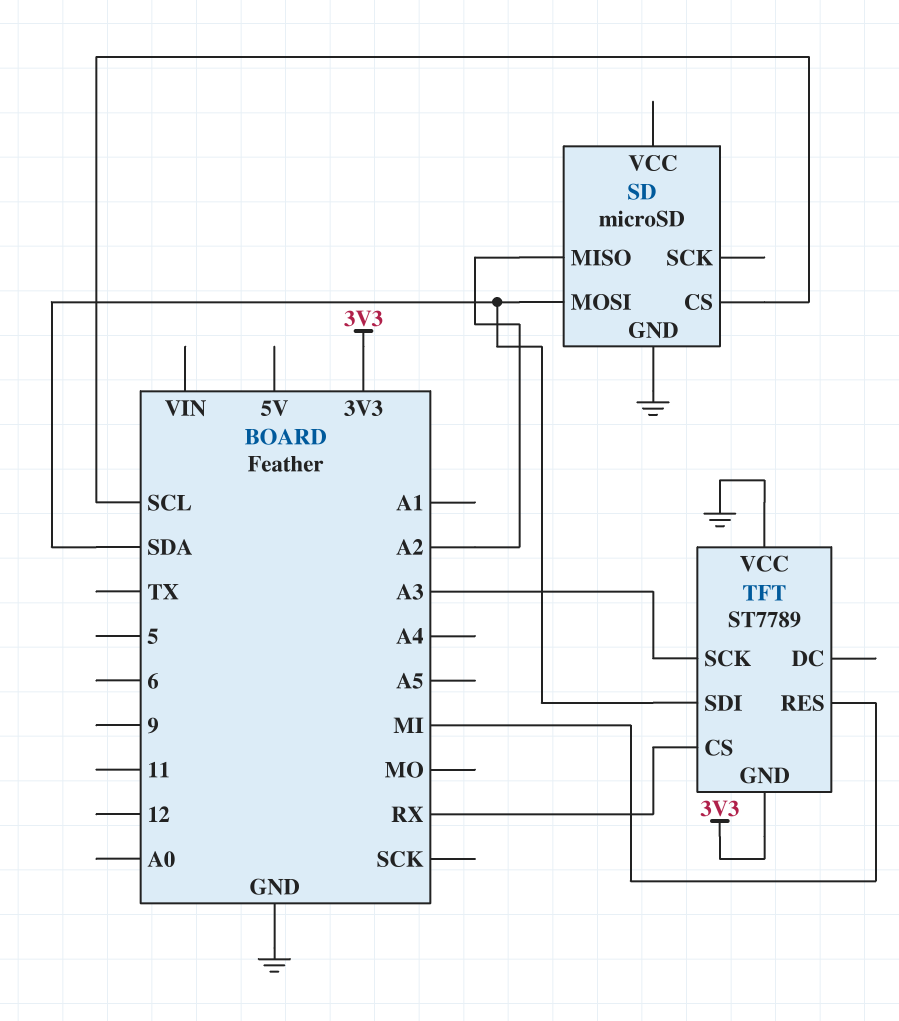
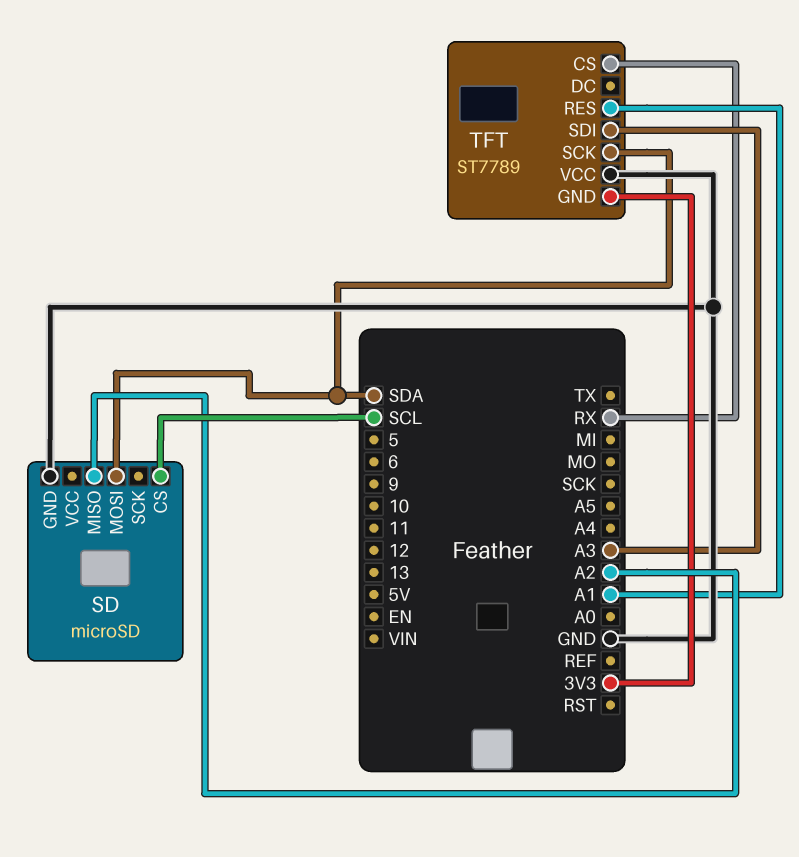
TFT pin RES: MI -> A1
TFT pin SCK: A3 -> SDA
TFT pin SDI: SDA -> A3

